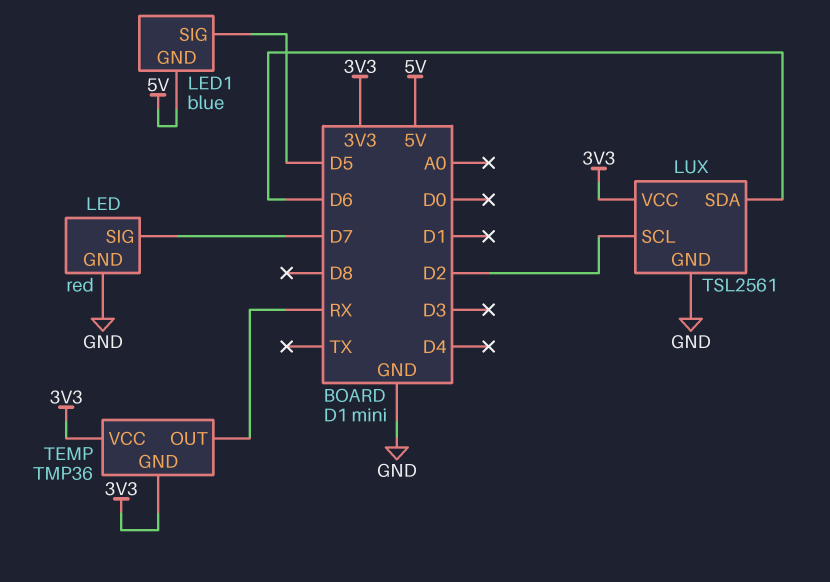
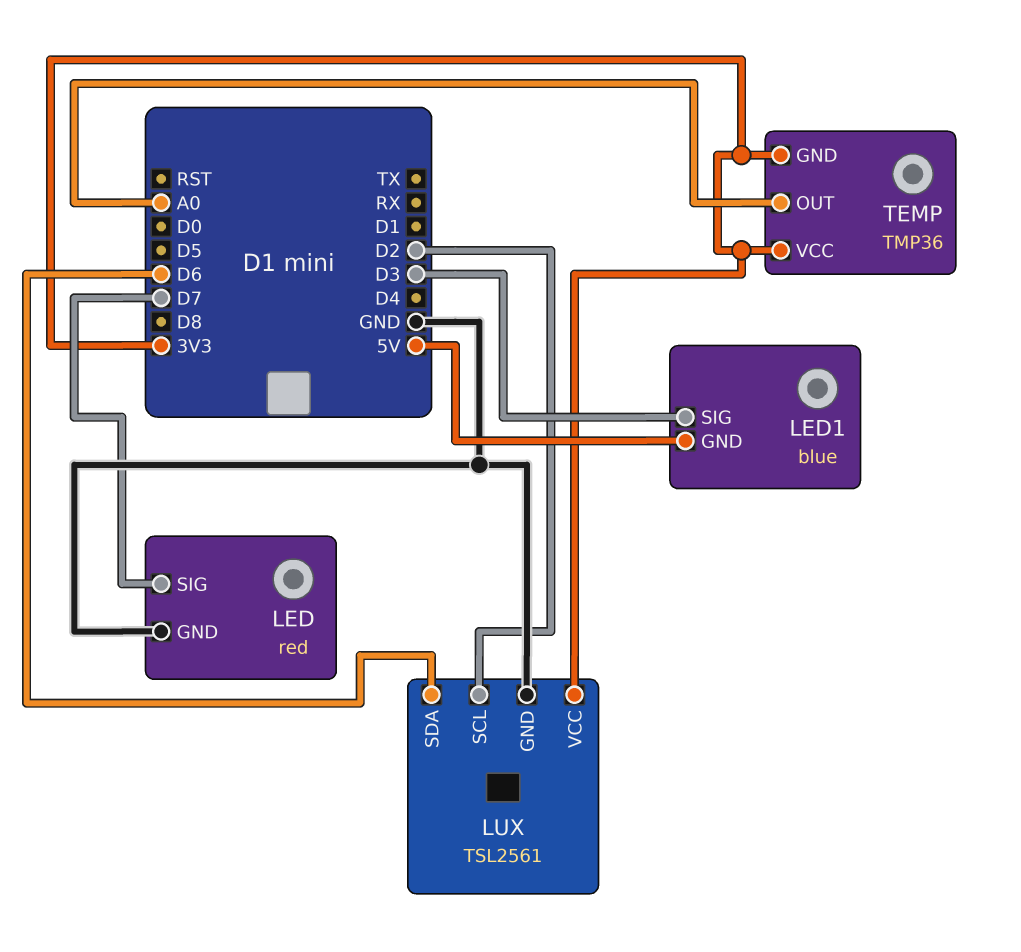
LED1 pin SIG: D5 -> D3
TEMP pin OUT: RX -> A0

